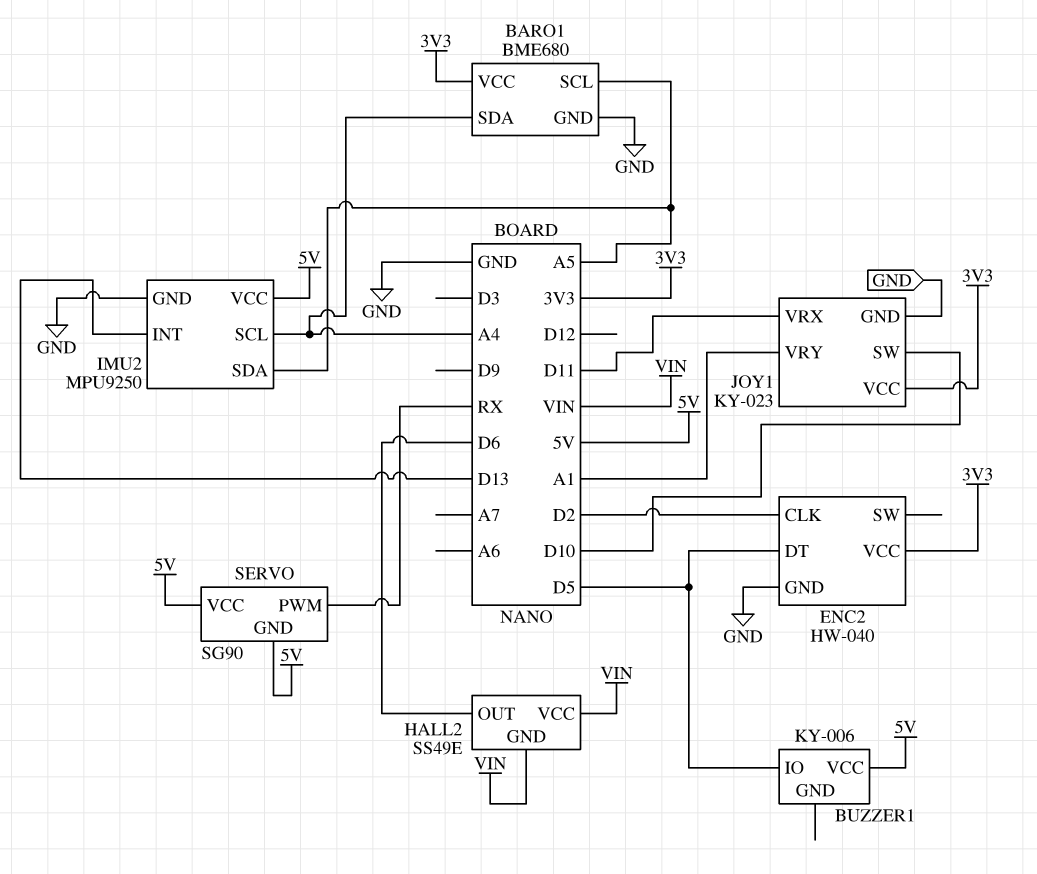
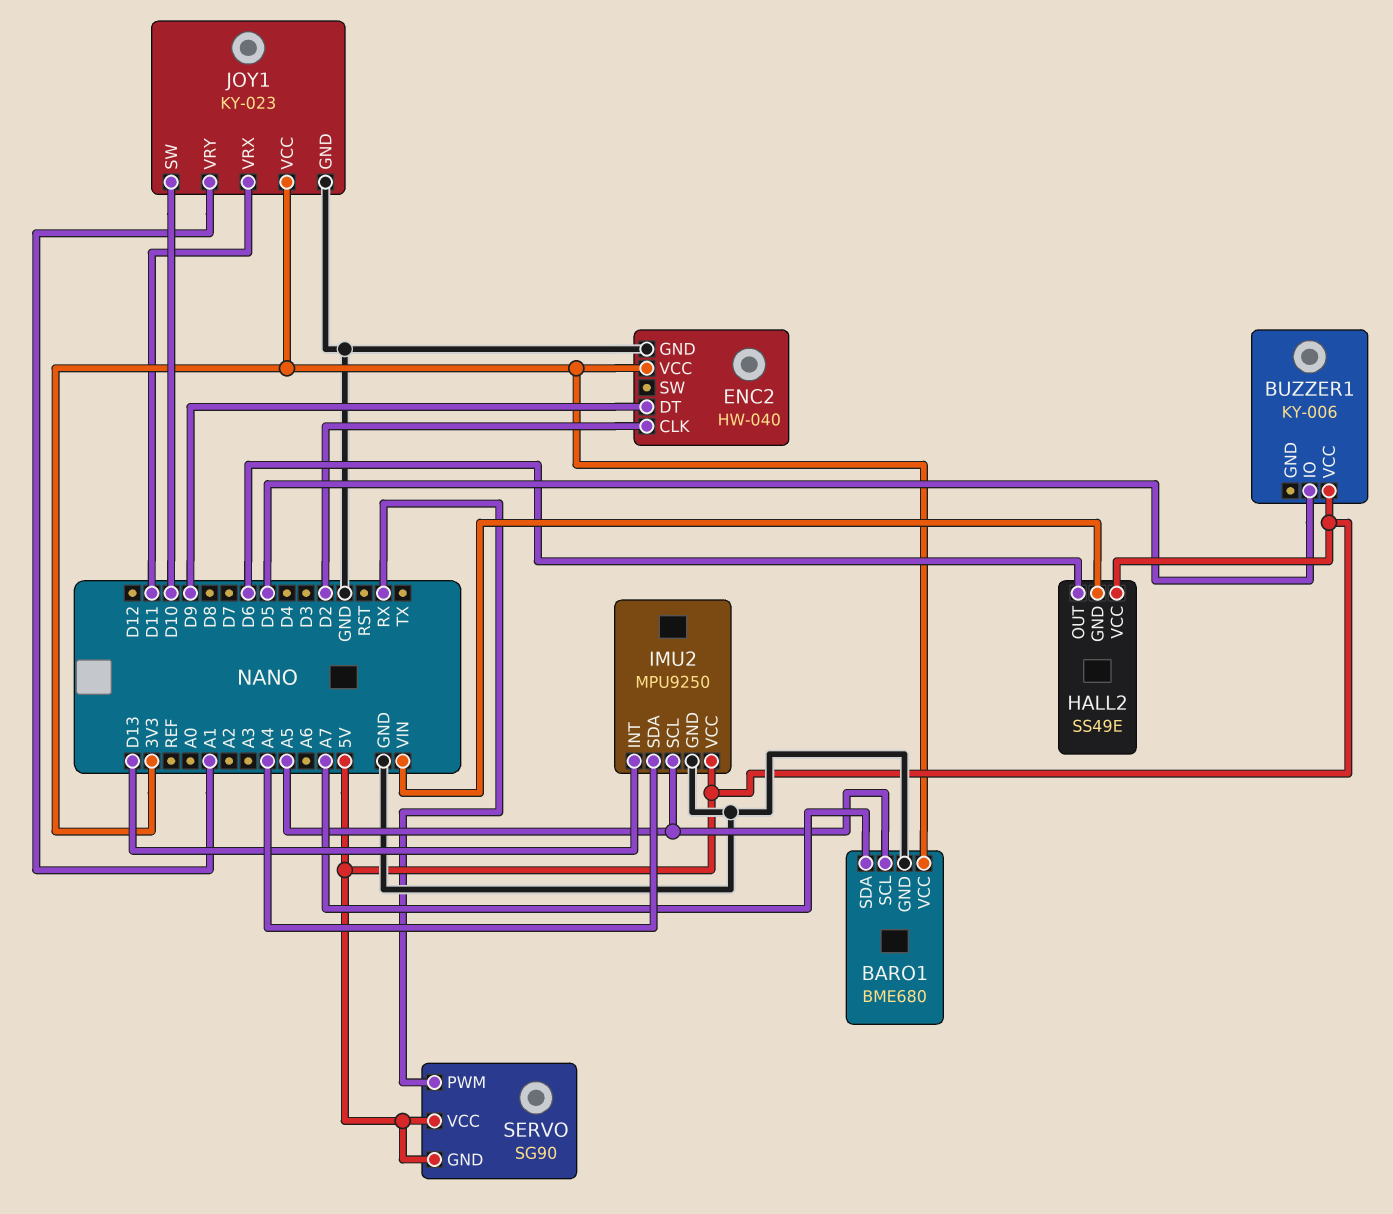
BARO1 pin SDA: A4 -> A7
ENC2 pin DT: D5 -> D9
HALL2 pin VCC: VIN -> 5V
IMU2 pin SCL: A4 -> A5
IMU2 pin SDA: A5 -> A4

